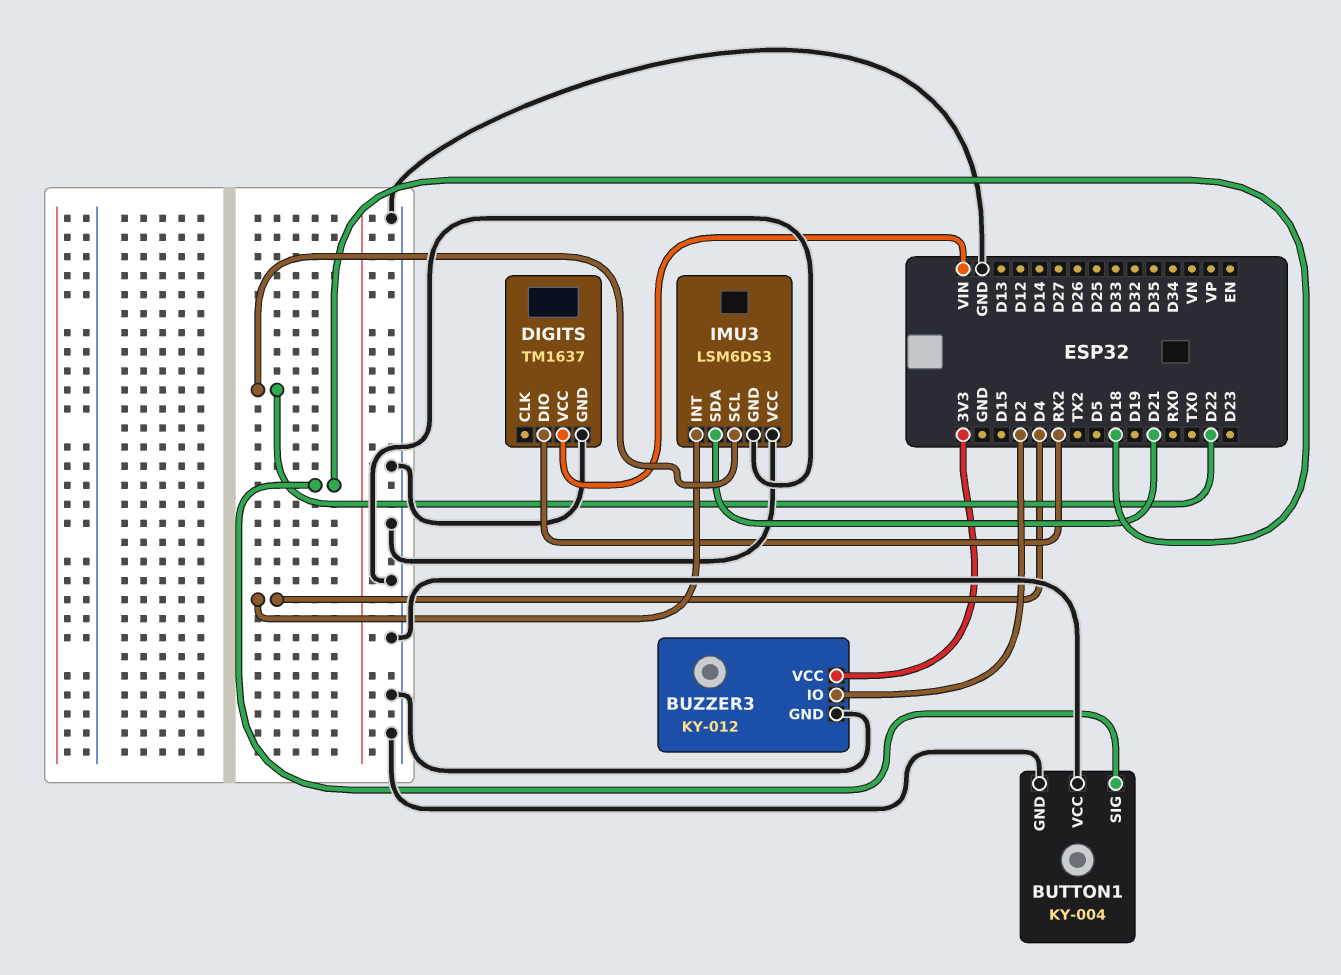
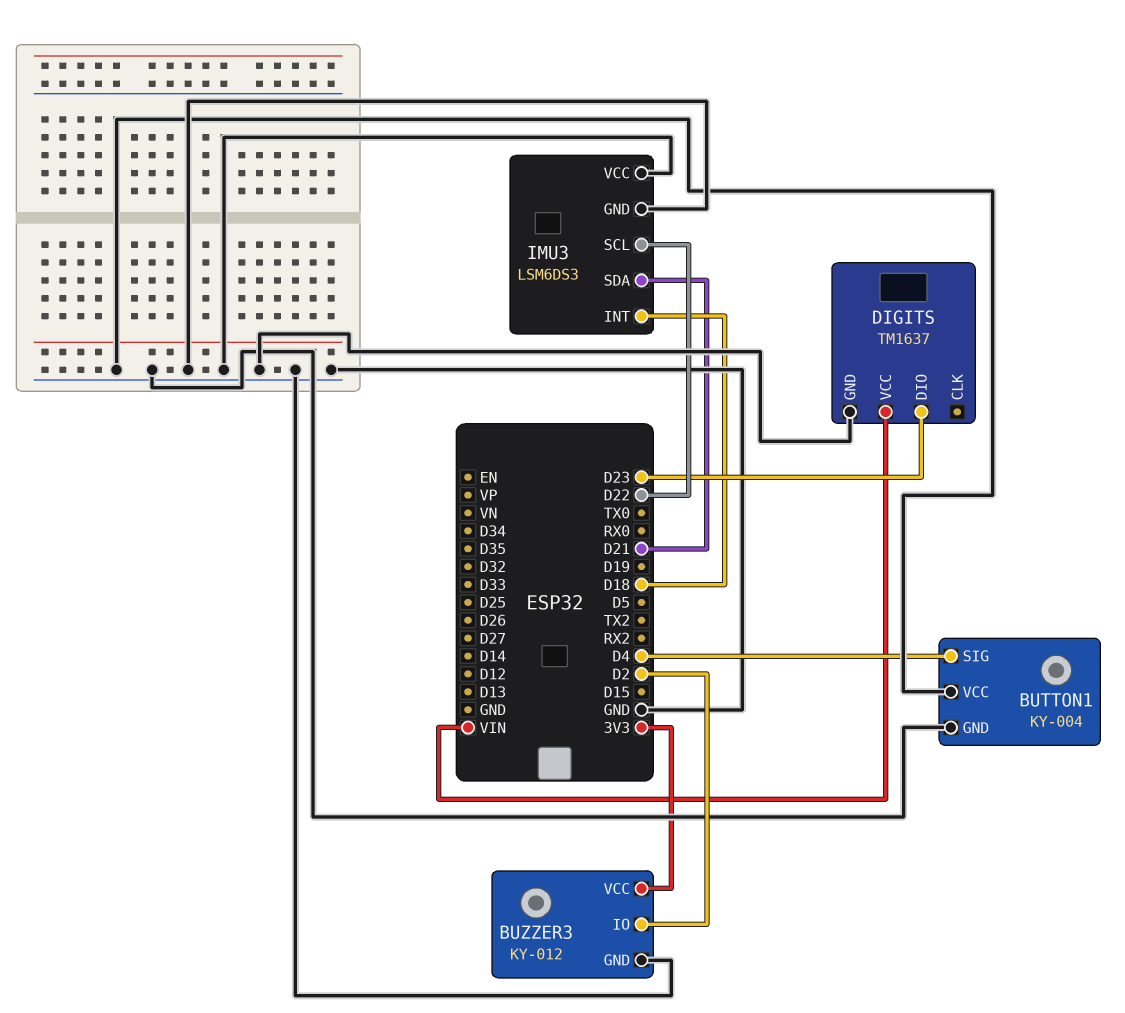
BUTTON1 pin SIG: D18 -> D4
DIGITS pin DIO: RX2 -> D23
IMU3 pin INT: D4 -> D18

